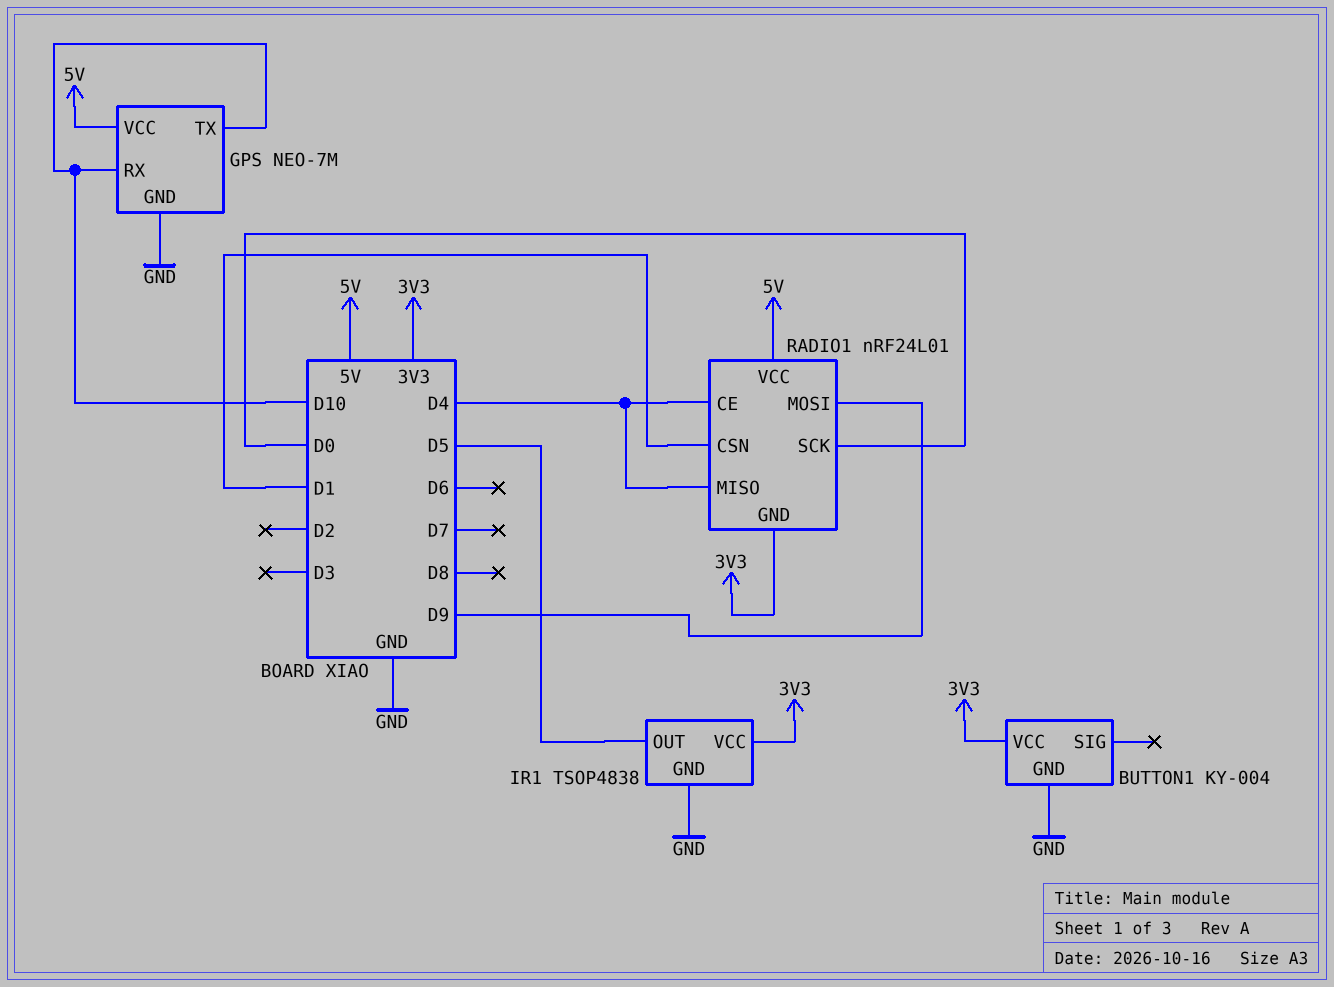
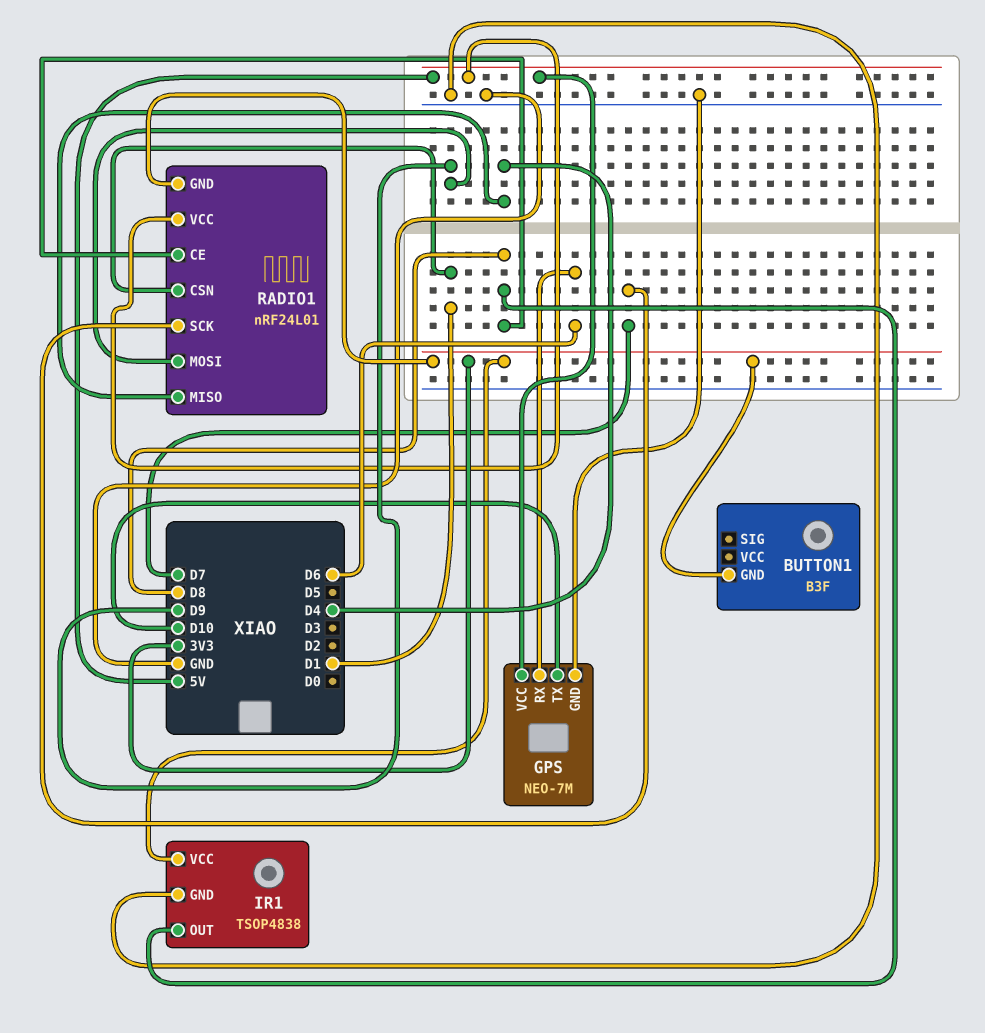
BUTTON1: KY-004 -> B3F
BUTTON1 pin GND: GND -> 3V3
BUTTON1 pin VCC: 3V3 -> none
GPS pin RX: D10 -> D6
IR1 pin OUT: D5 -> D8
RADIO1 pin CE: D4 -> D8
RADIO1 pin SCK: D0 -> D7

